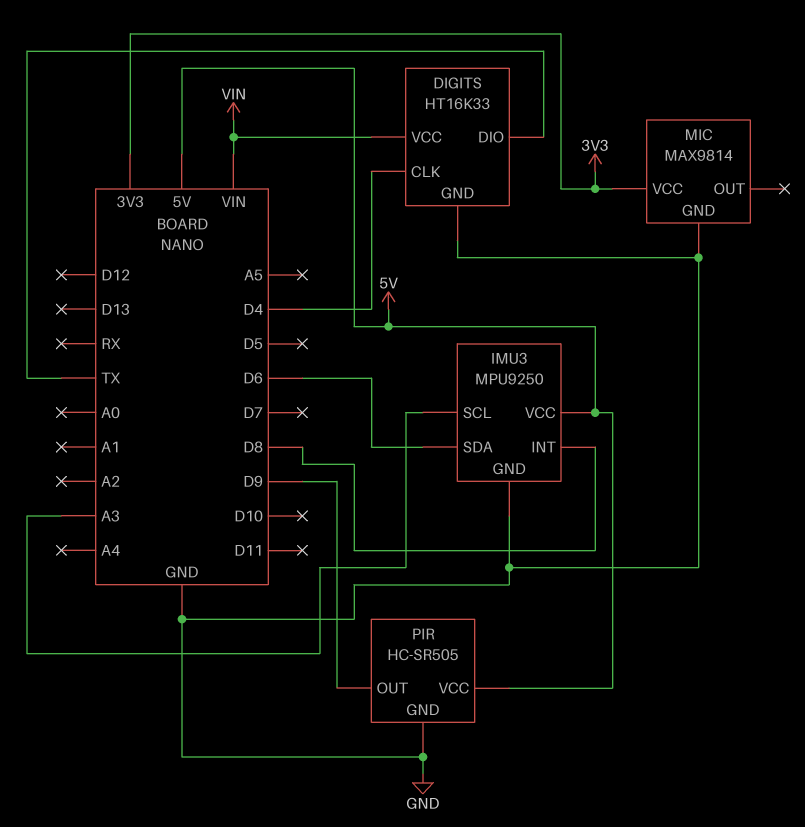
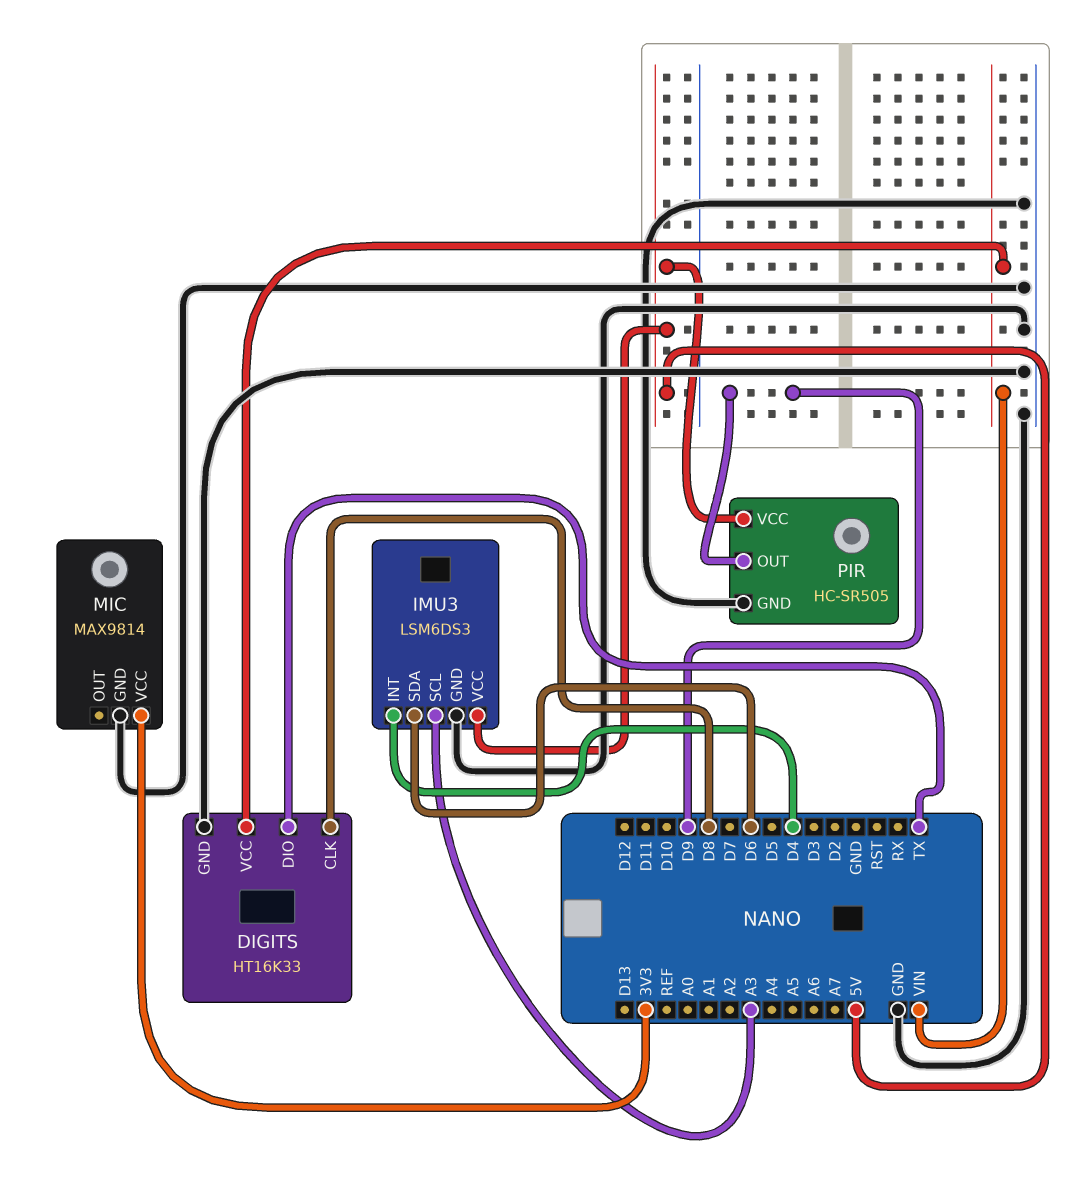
DIGITS pin CLK: D4 -> D8
IMU3: MPU9250 -> LSM6DS3
IMU3 pin INT: D8 -> D4

